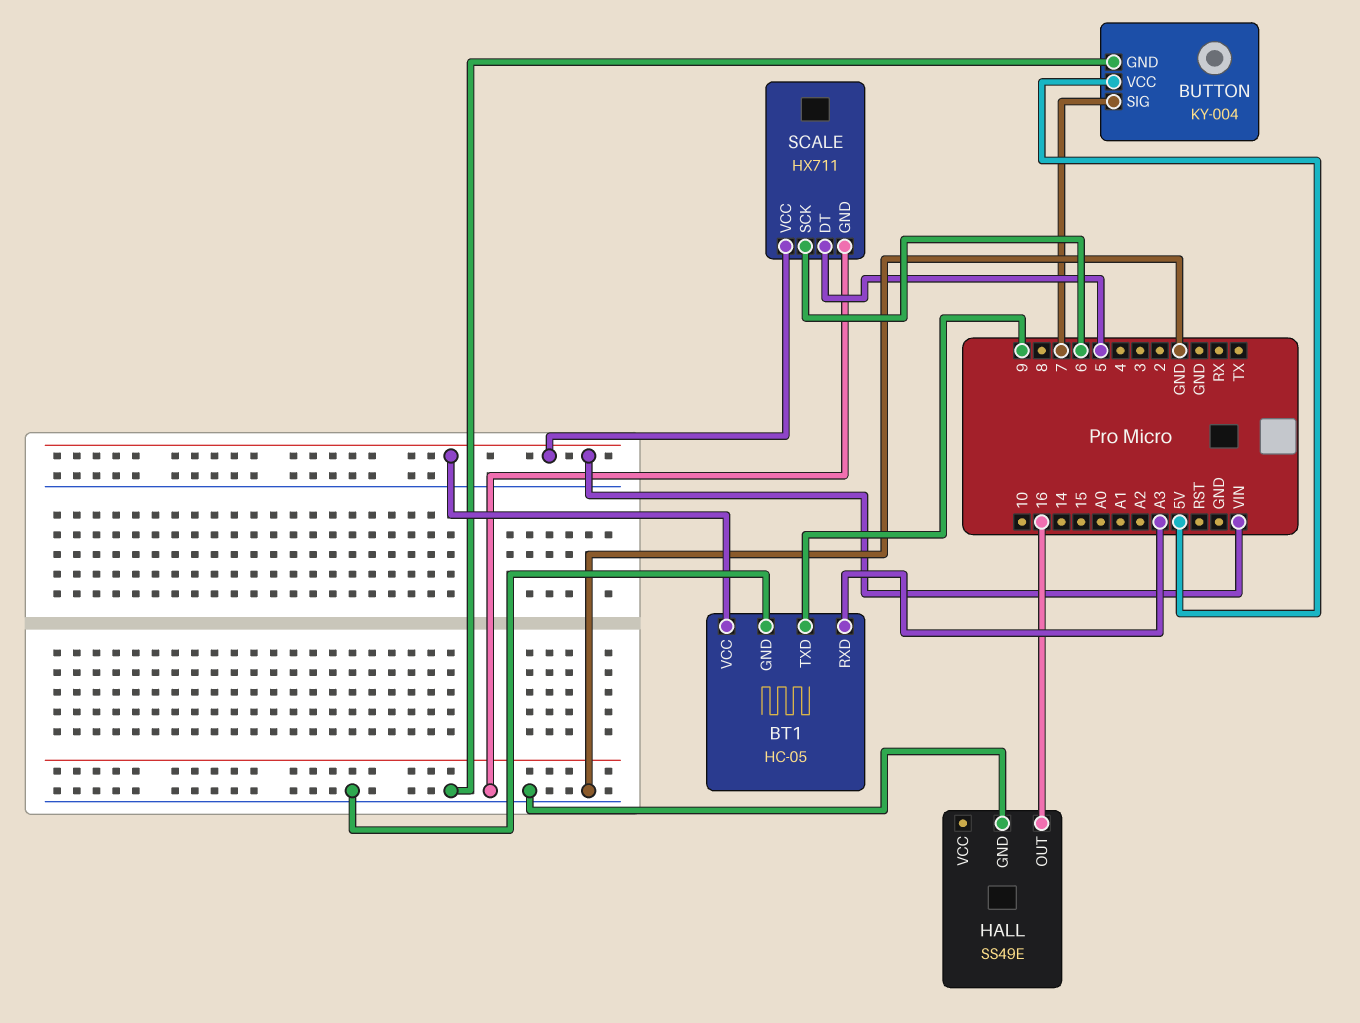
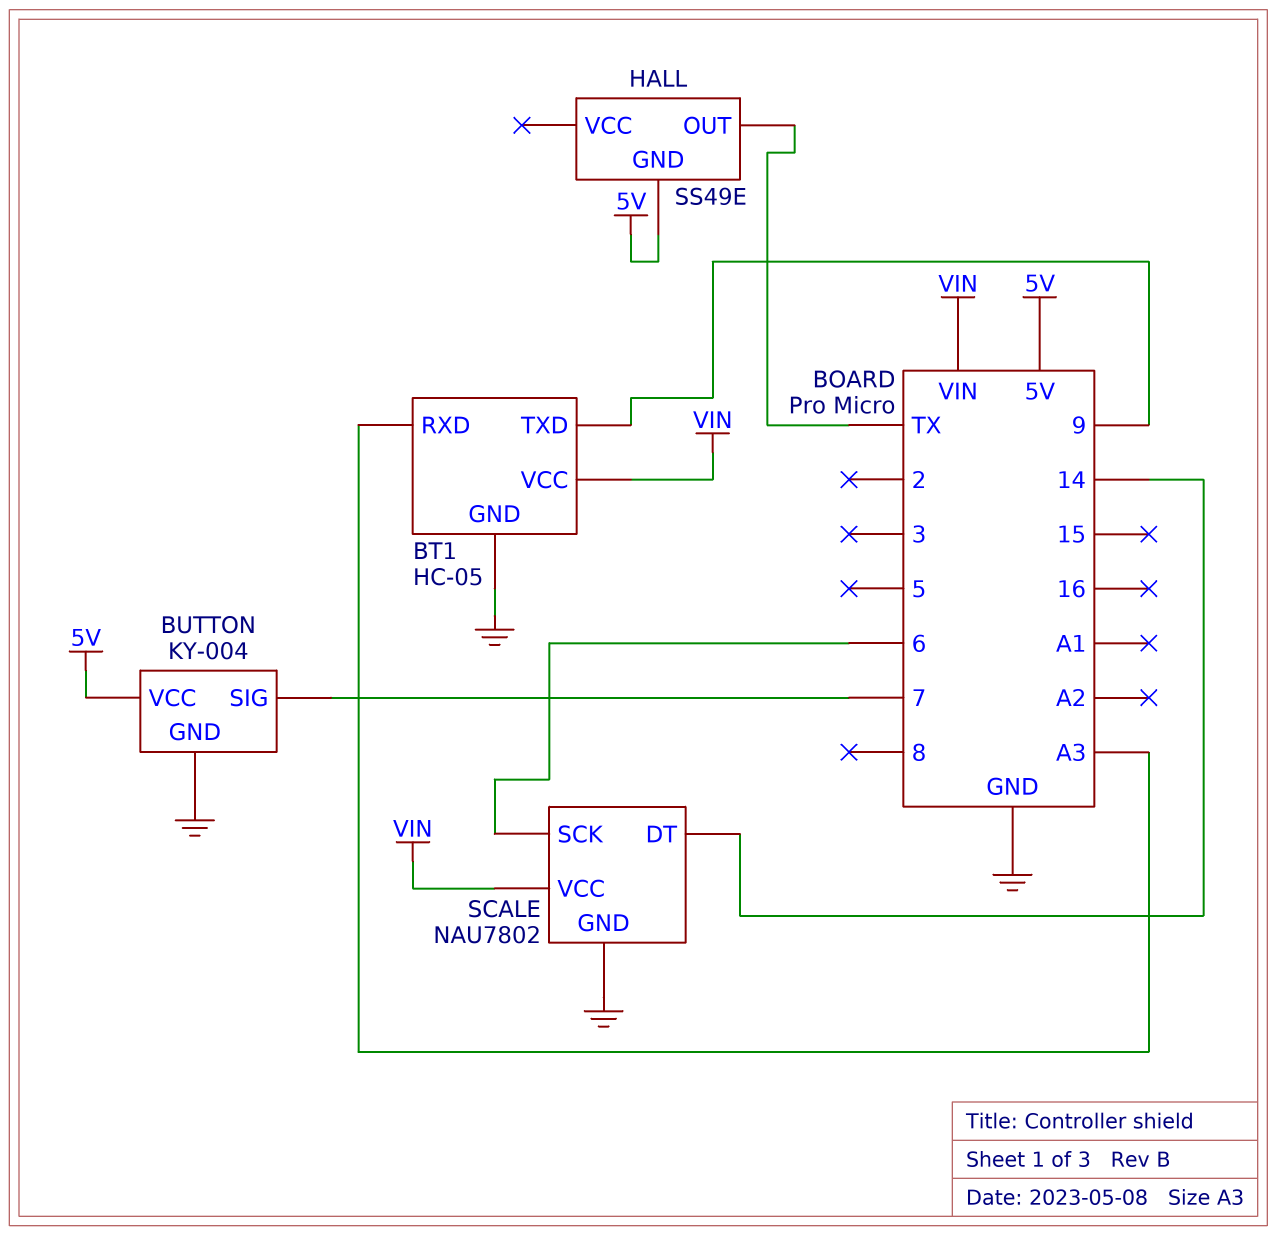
HALL pin GND: GND -> 5V
HALL pin OUT: 16 -> TX
SCALE: HX711 -> NAU7802
SCALE pin DT: 5 -> 14

